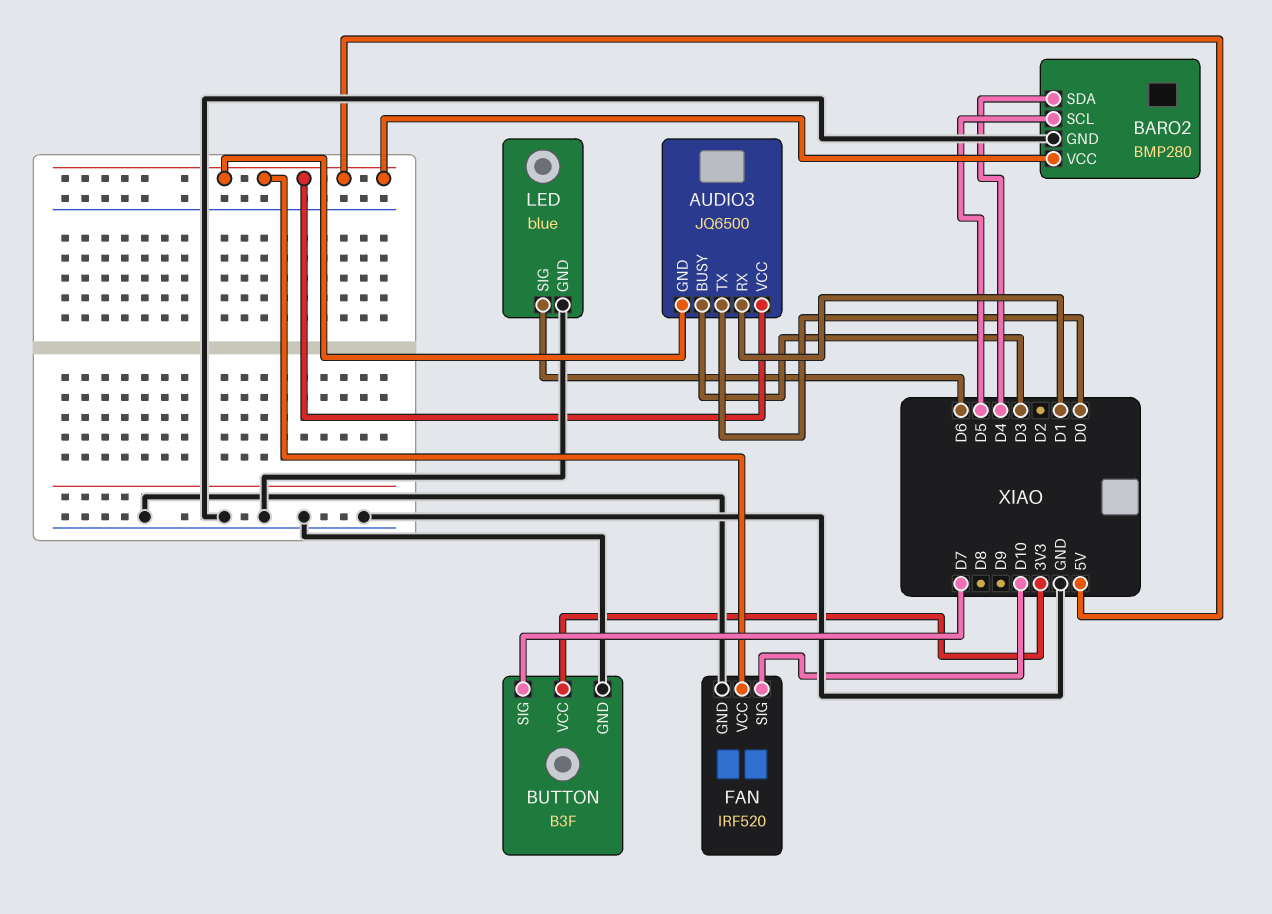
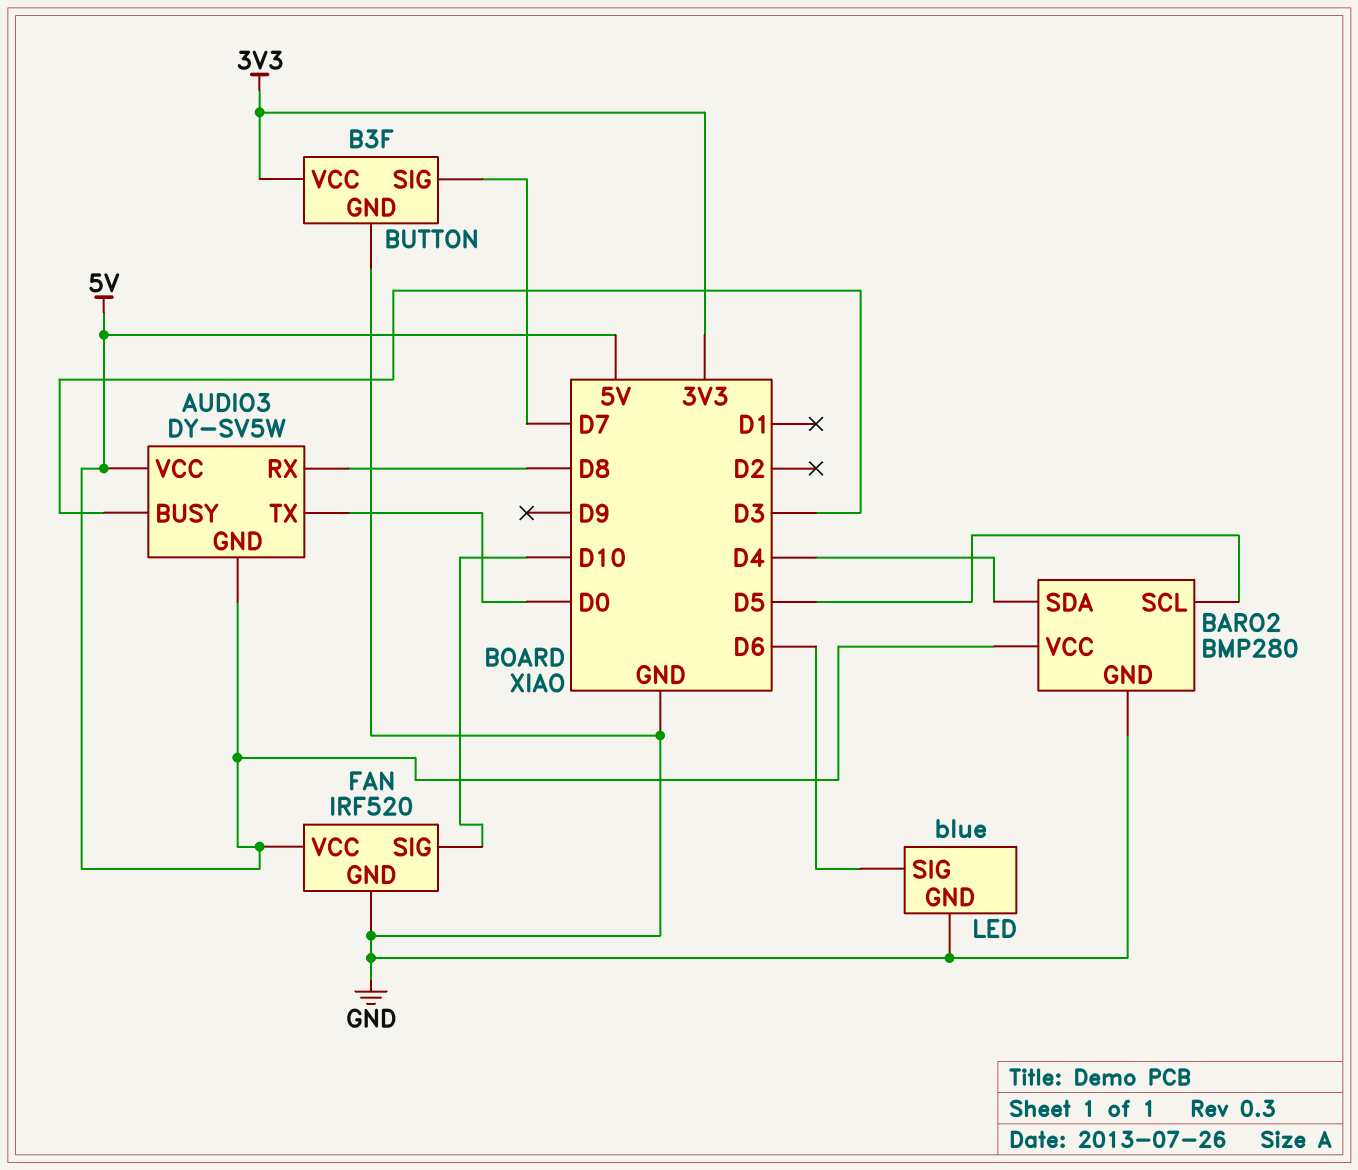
AUDIO3: JQ6500 -> DY-SV5W
AUDIO3 pin RX: D1 -> D8

